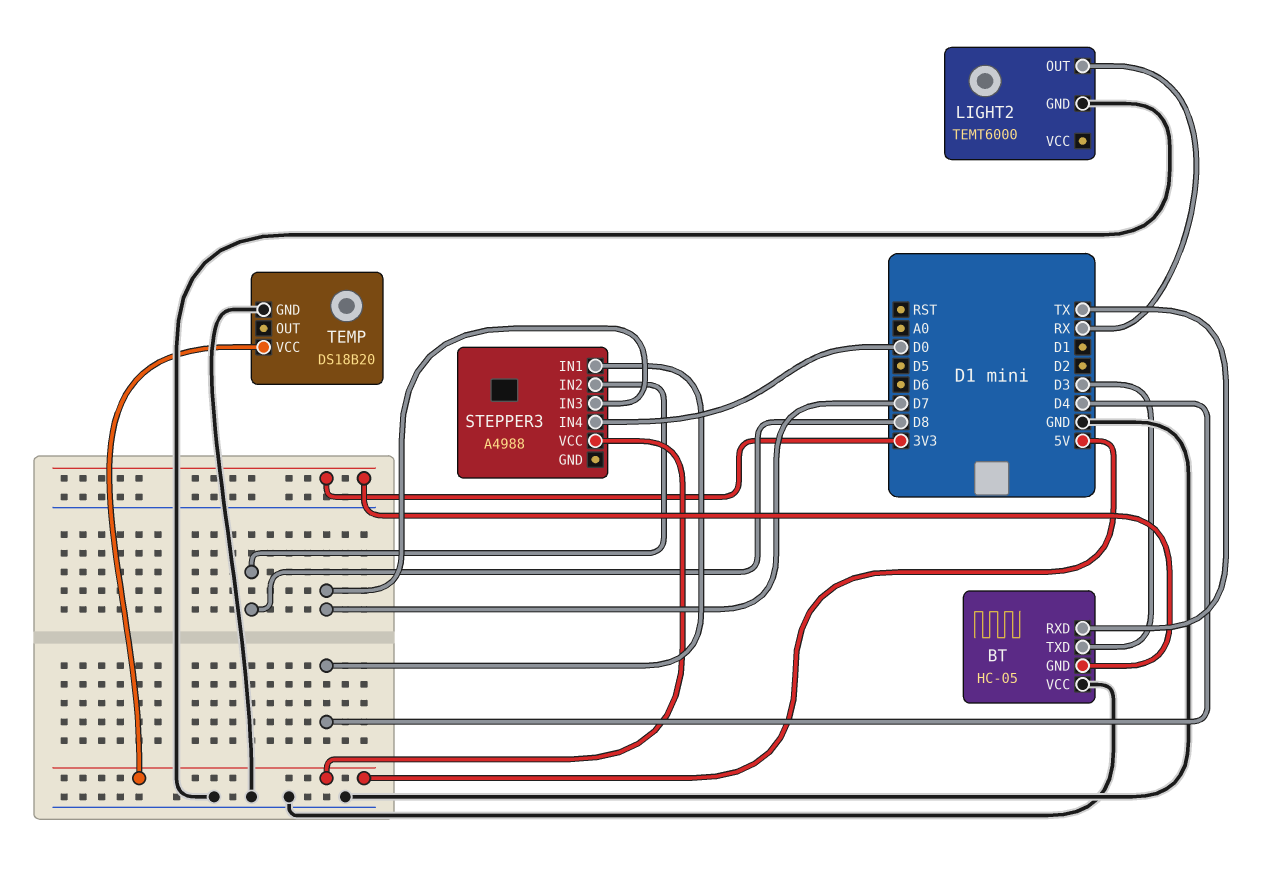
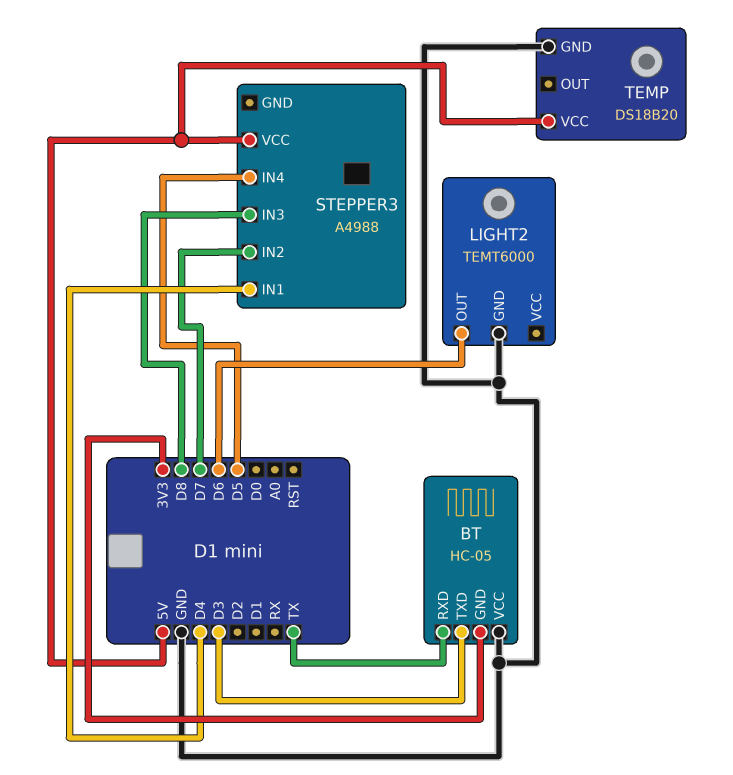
LIGHT2 pin OUT: RX -> D6
STEPPER3 pin IN2: D8 -> D7
STEPPER3 pin IN3: D7 -> D8
STEPPER3 pin IN4: D0 -> D5

